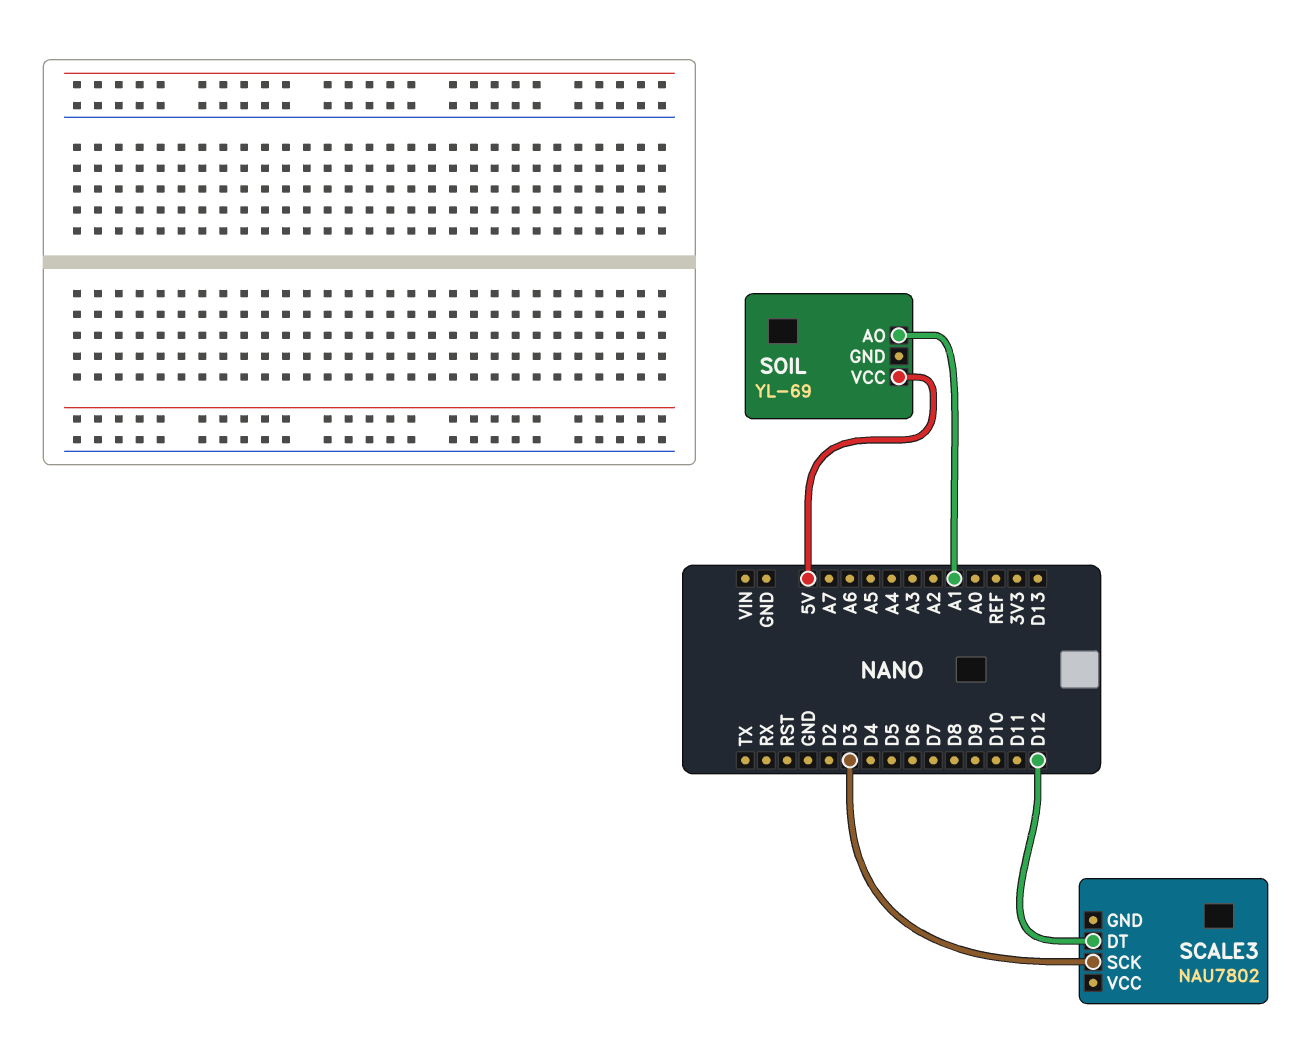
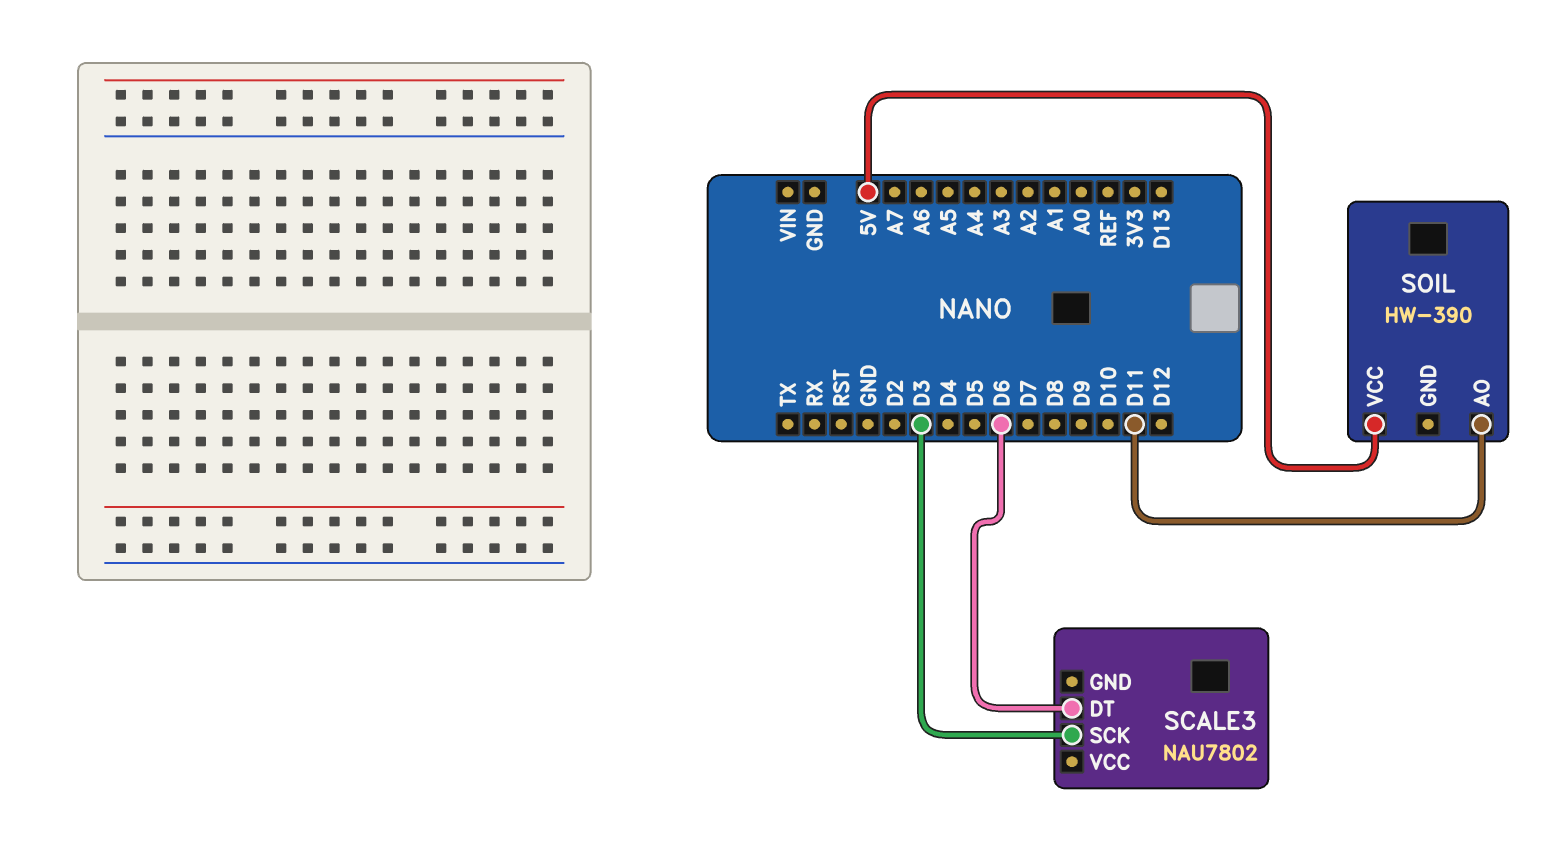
SCALE3 pin DT: D12 -> D6
SOIL: YL-69 -> HW-390
SOIL pin AO: A1 -> D11

